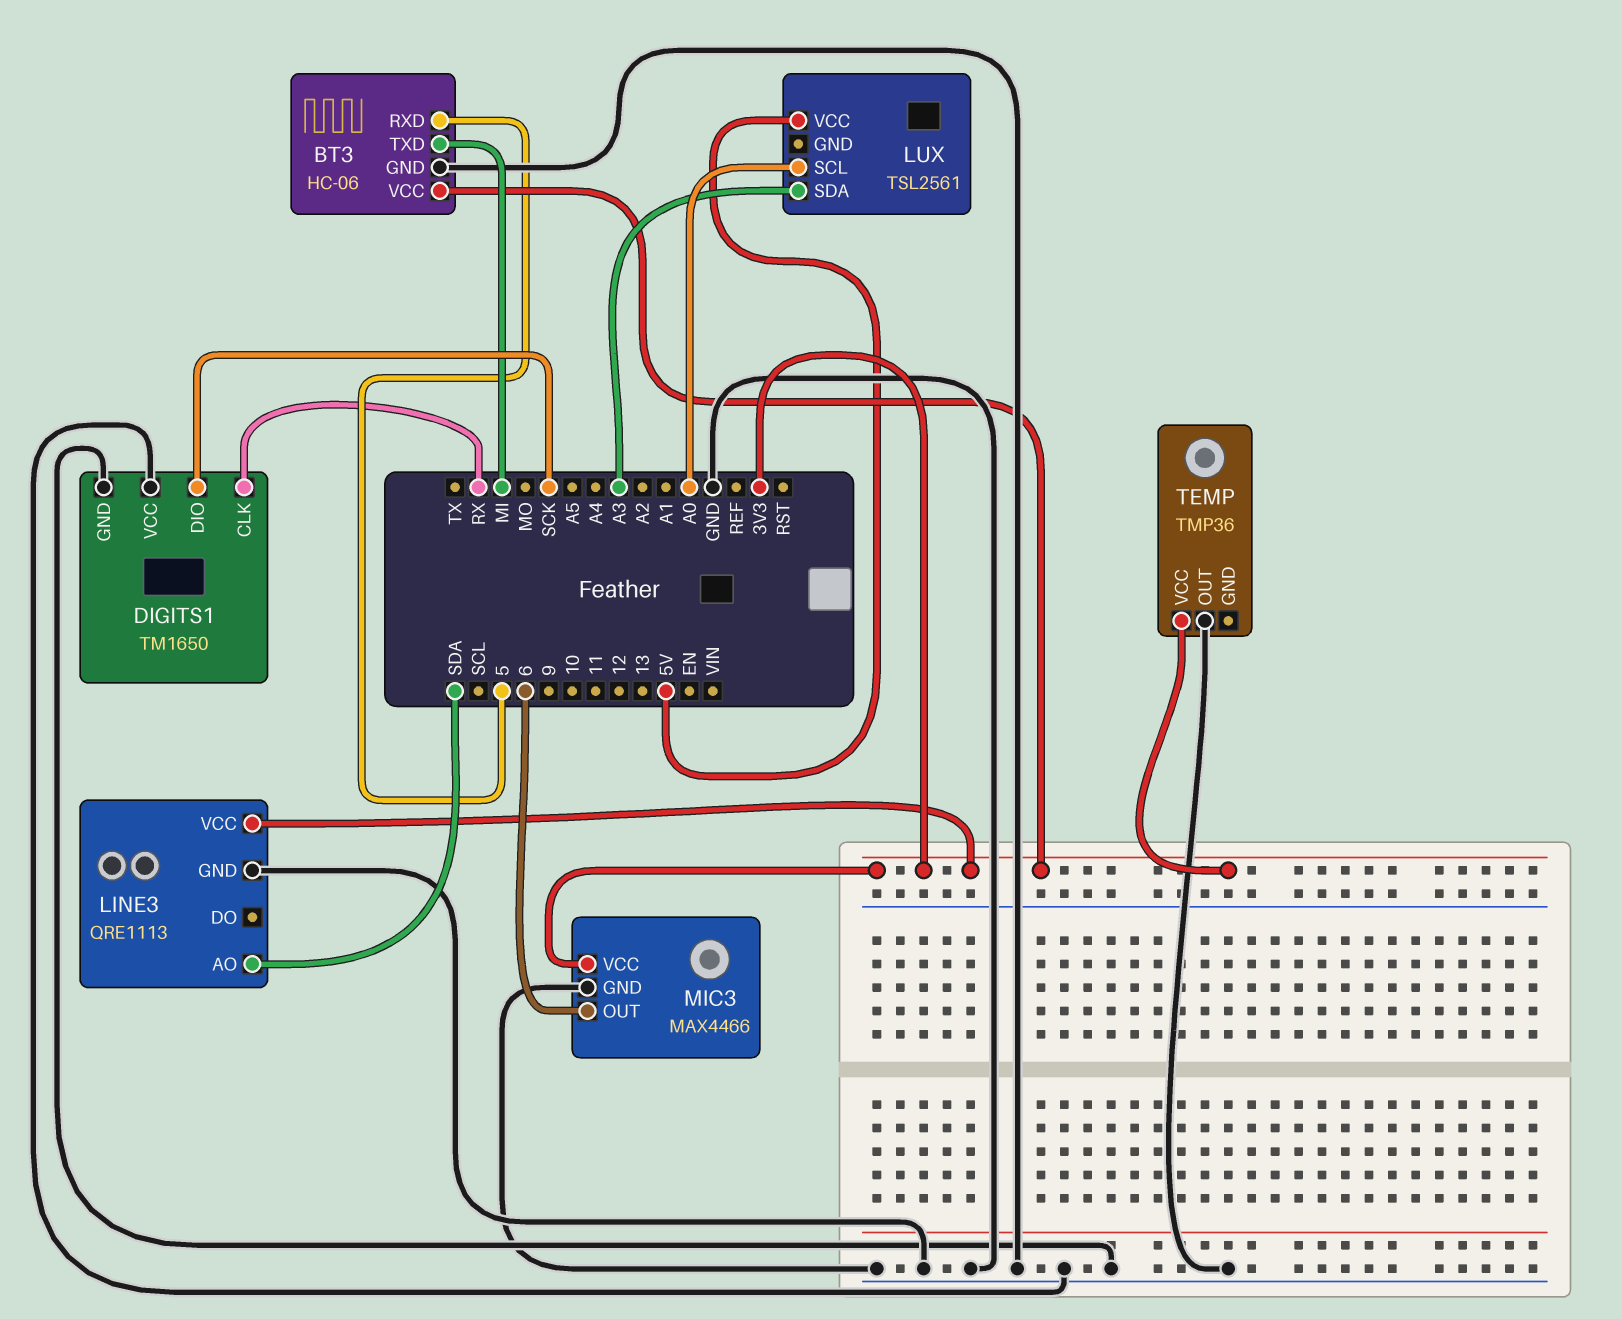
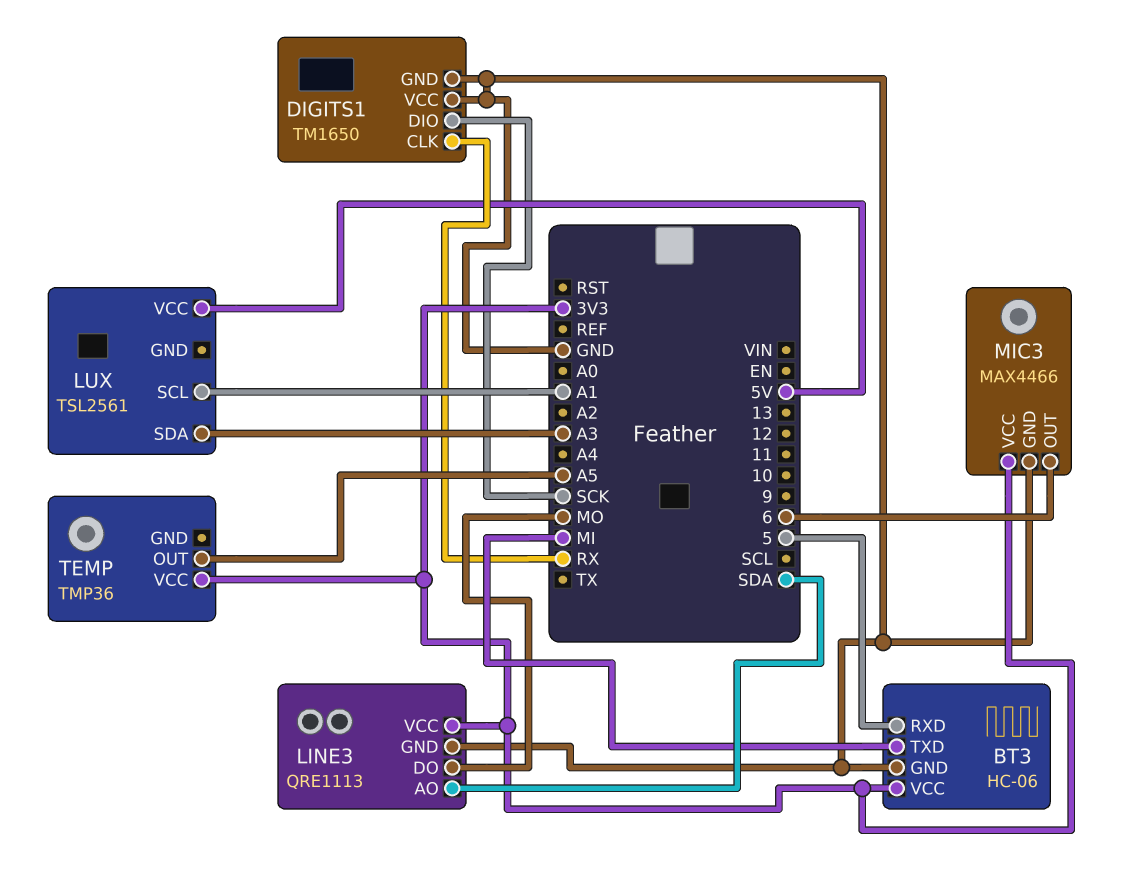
LINE3 pin DO: none -> MO
LUX pin SCL: A0 -> A1
TEMP pin OUT: GND -> A5

